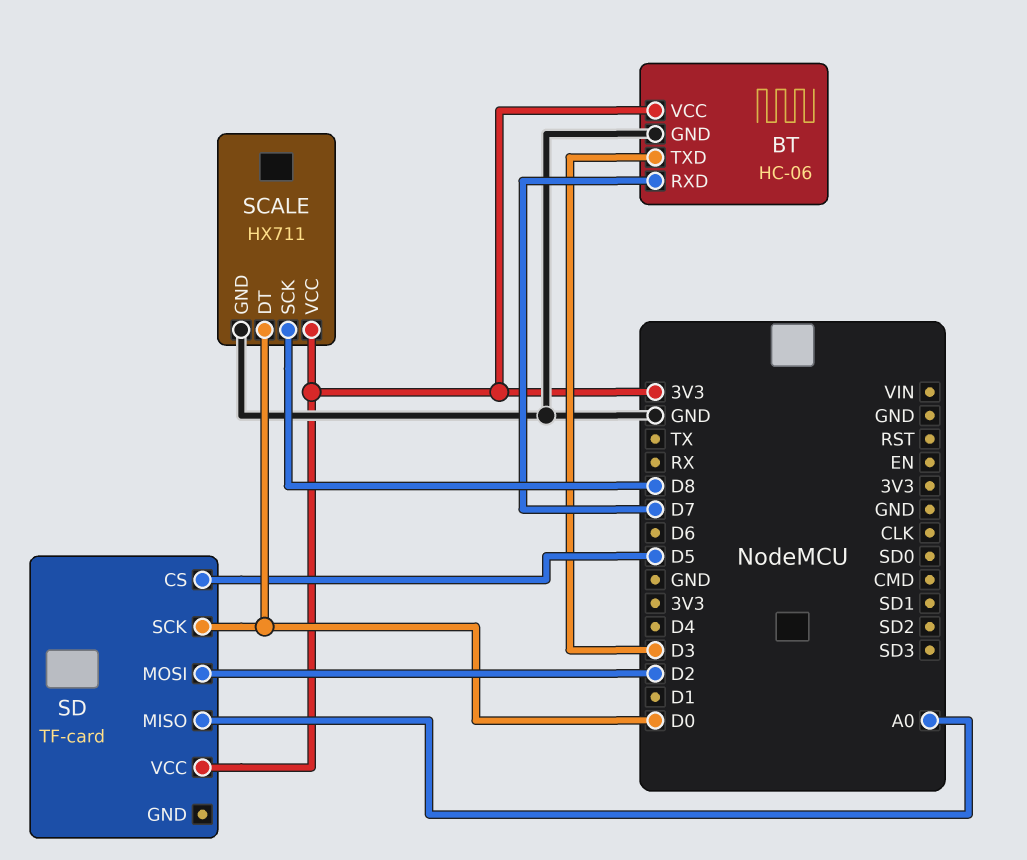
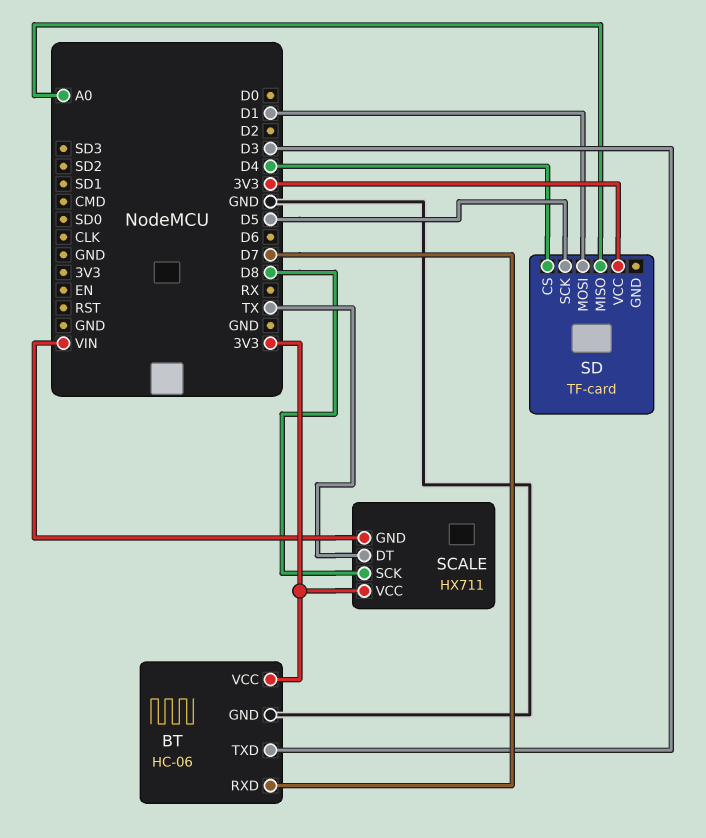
SCALE pin DT: D0 -> TX
SCALE pin GND: GND -> VIN
SD pin CS: D5 -> D4
SD pin MOSI: D2 -> D1
SD pin SCK: D0 -> D5

